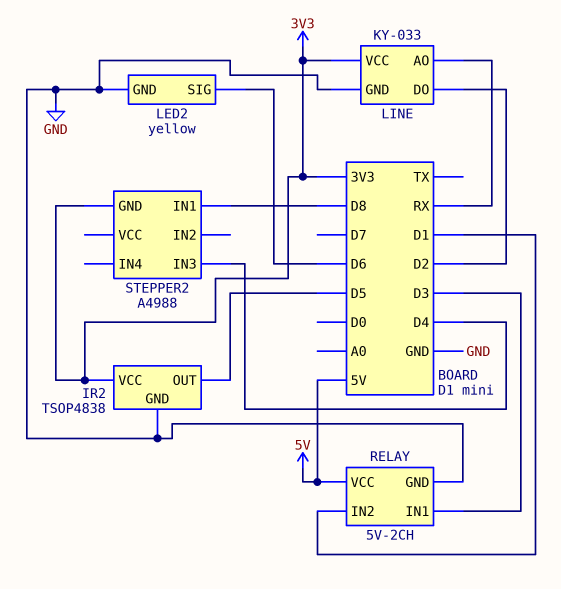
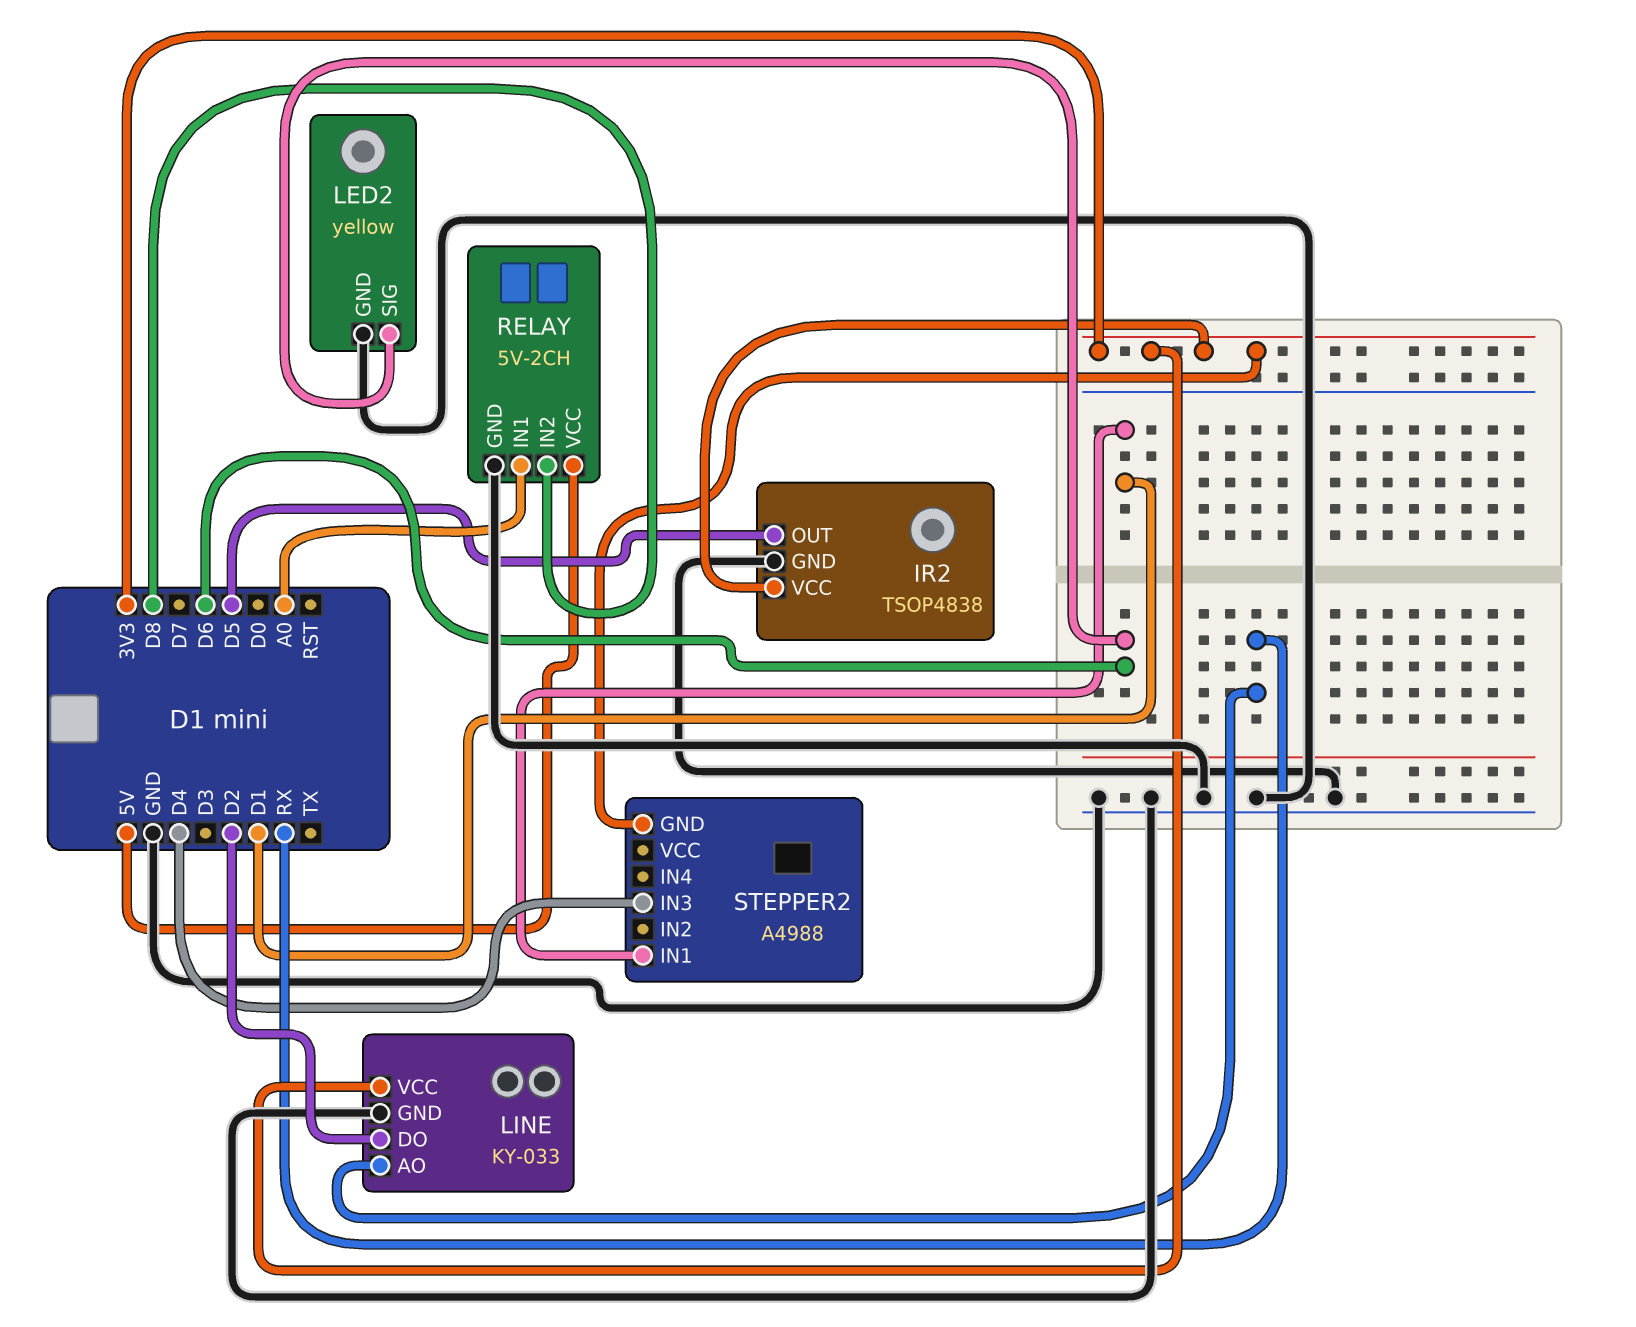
RELAY pin IN1: D3 -> A0
RELAY pin IN2: D1 -> D8
STEPPER2 pin IN1: D8 -> D1

